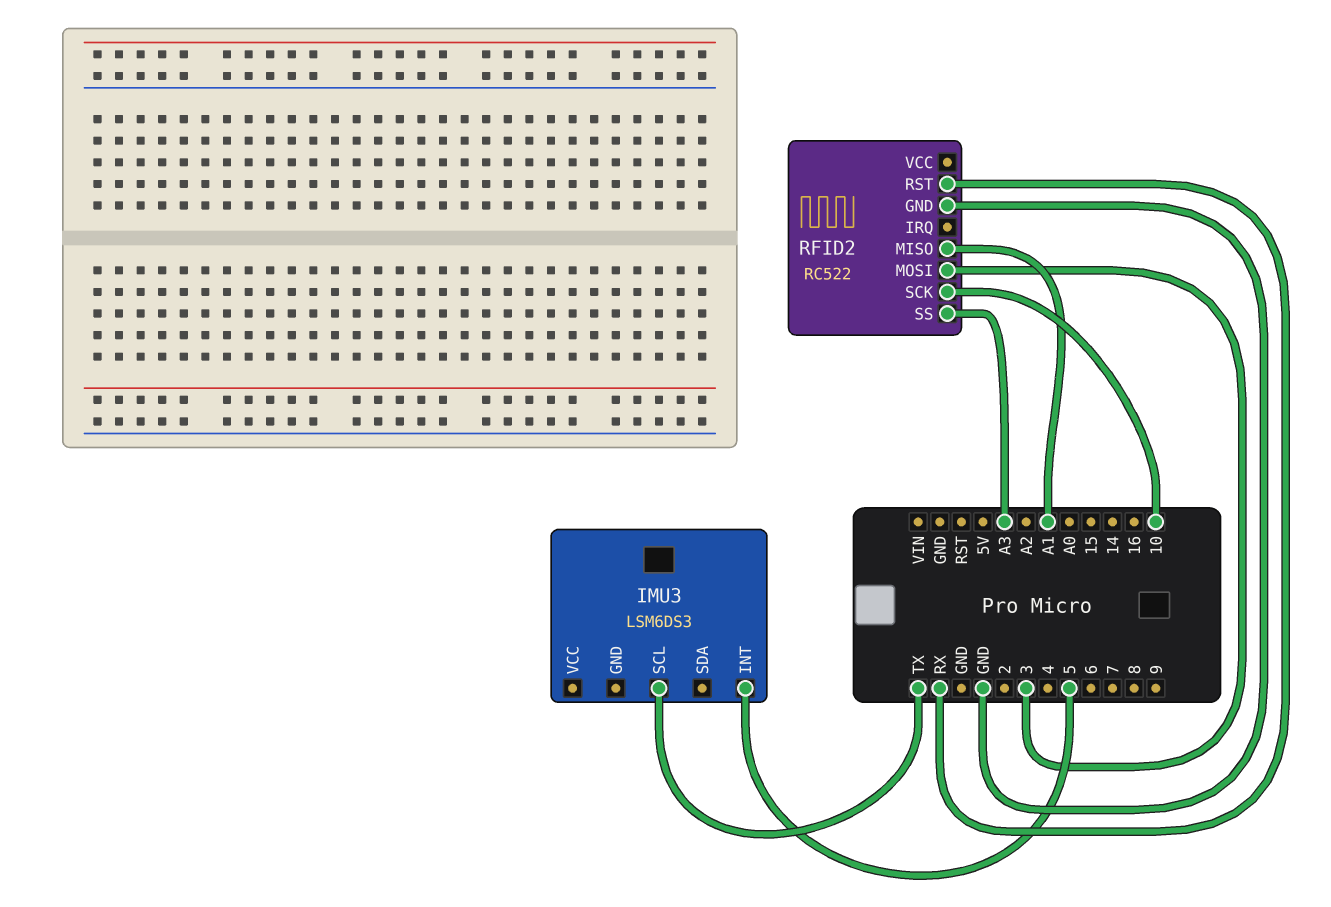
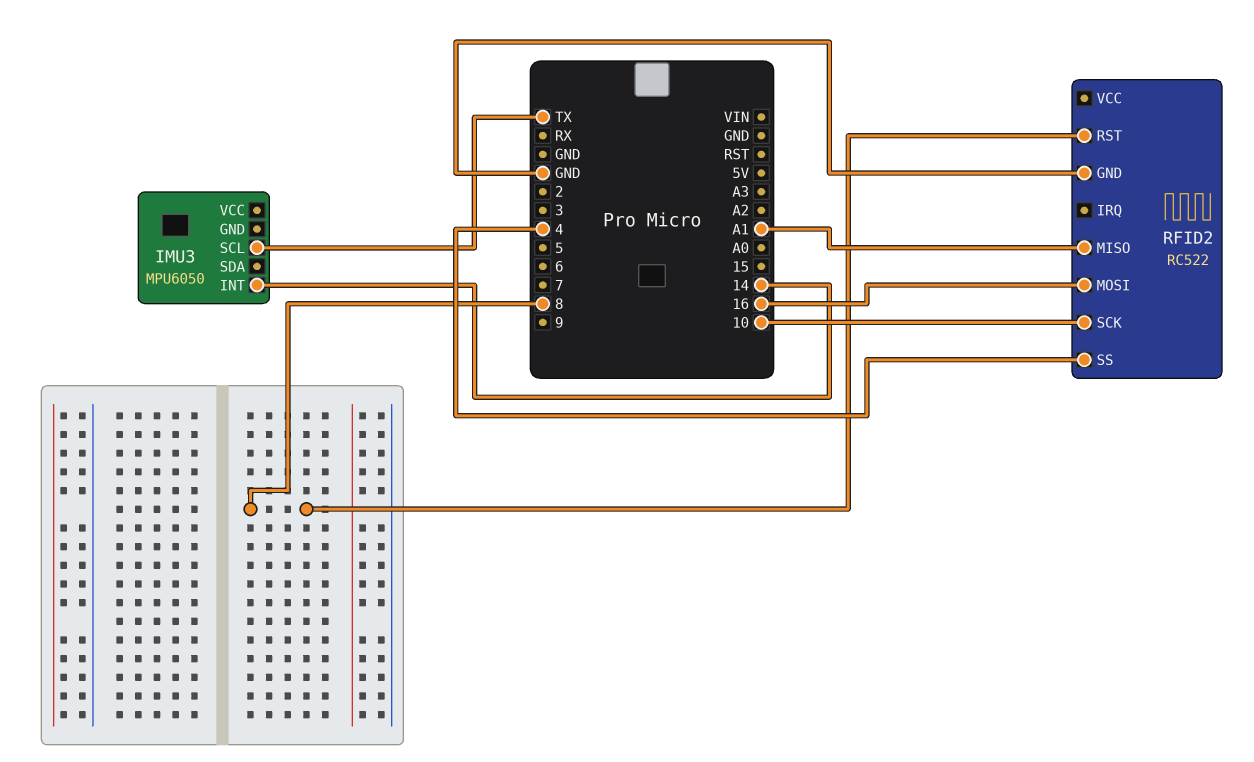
IMU3: LSM6DS3 -> MPU6050
IMU3 pin INT: 5 -> 14
RFID2 pin MOSI: 3 -> 16
RFID2 pin RST: RX -> 8
RFID2 pin SS: A3 -> 4

